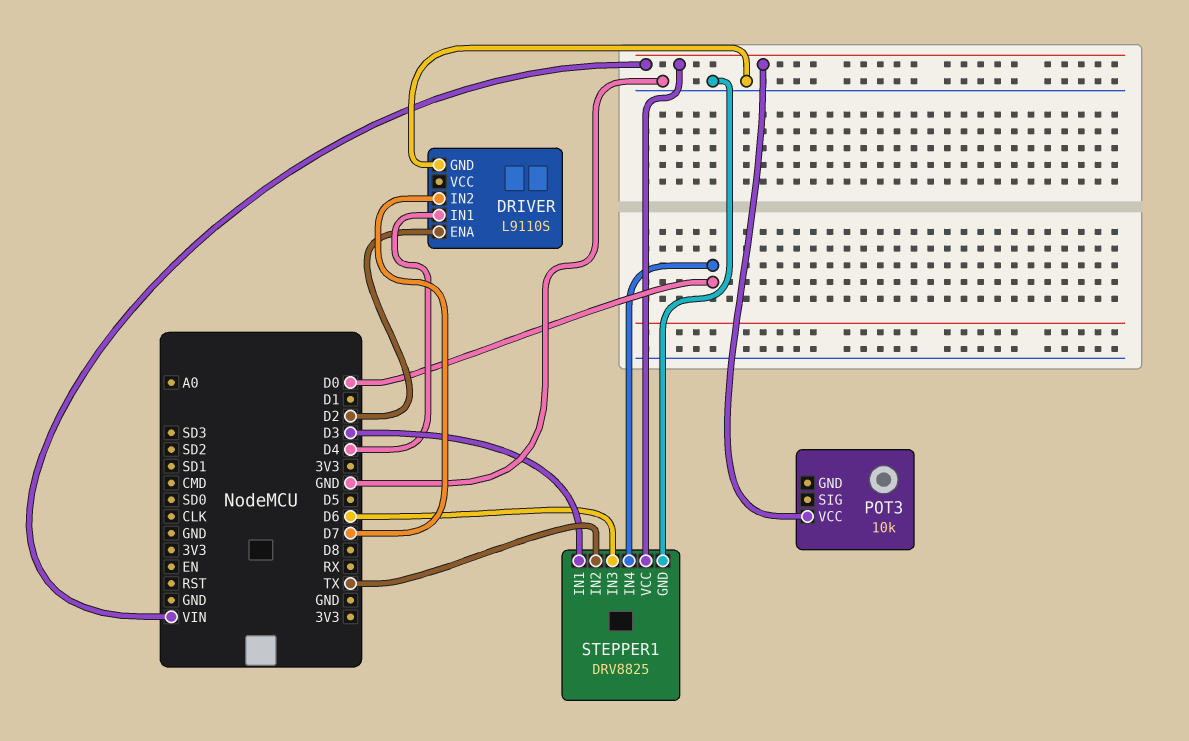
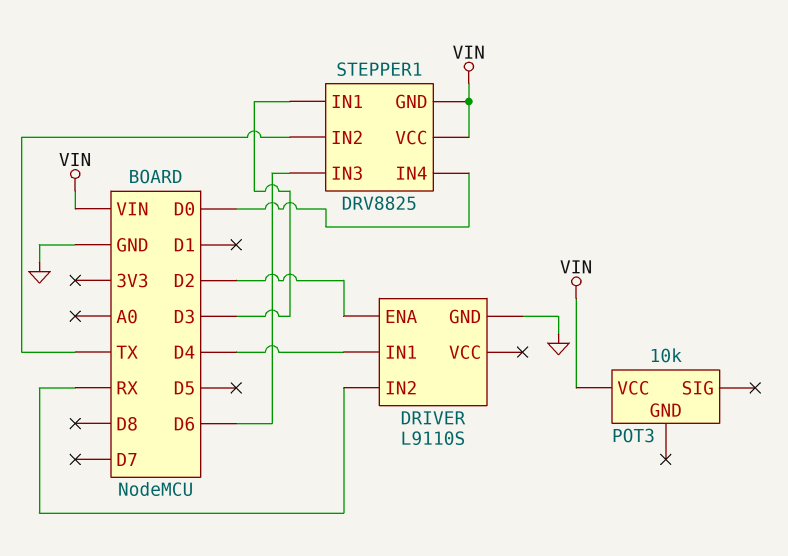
DRIVER pin IN2: D7 -> RX
STEPPER1 pin GND: GND -> VIN

